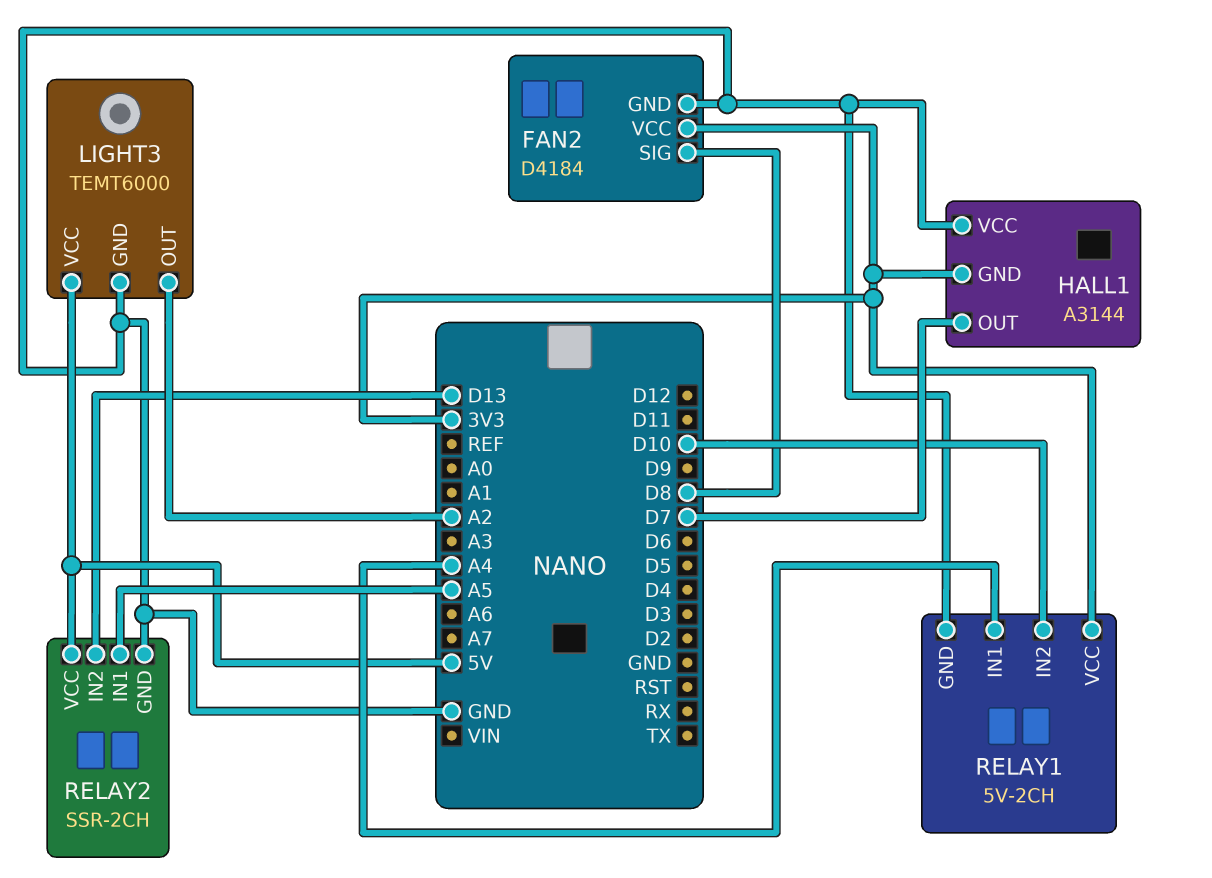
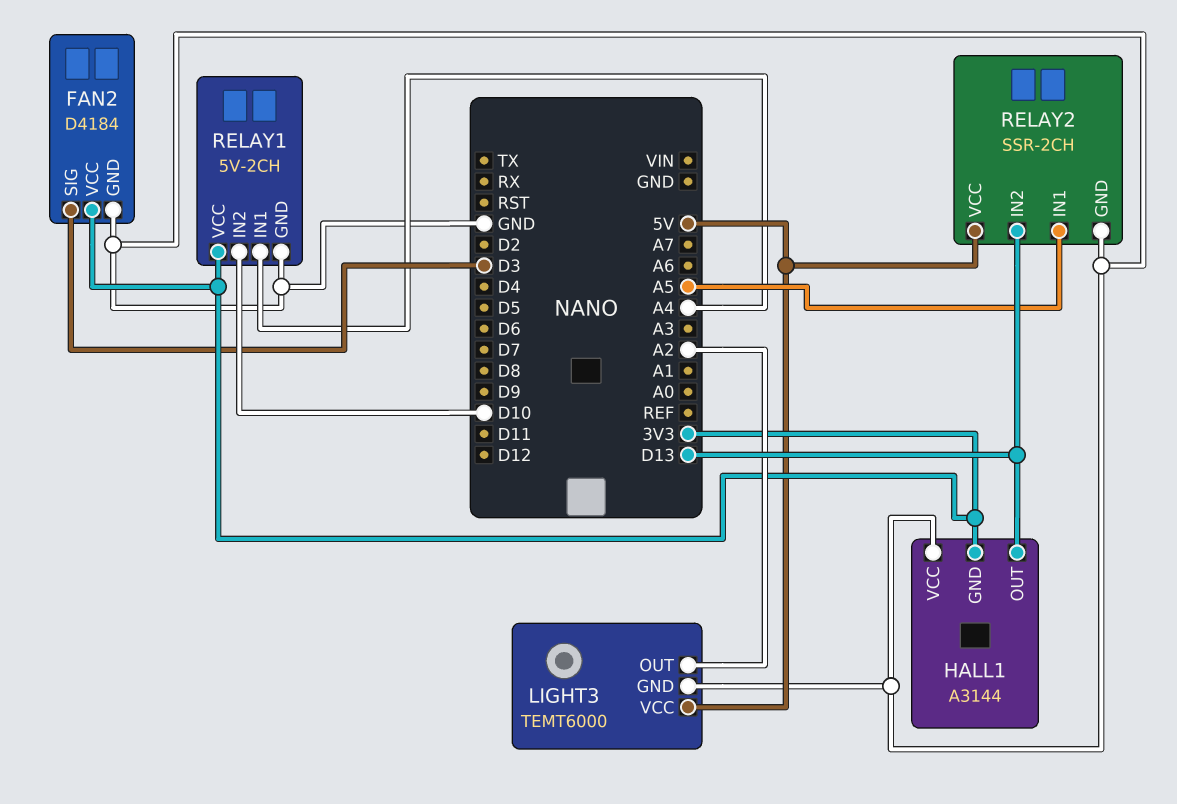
FAN2 pin SIG: D8 -> D3
HALL1 pin OUT: D7 -> D13

